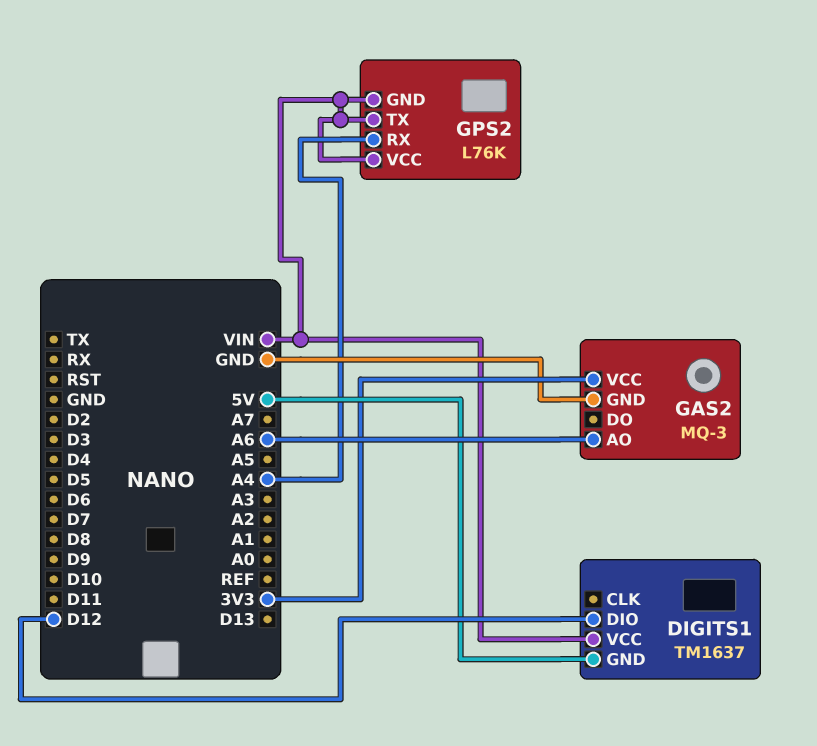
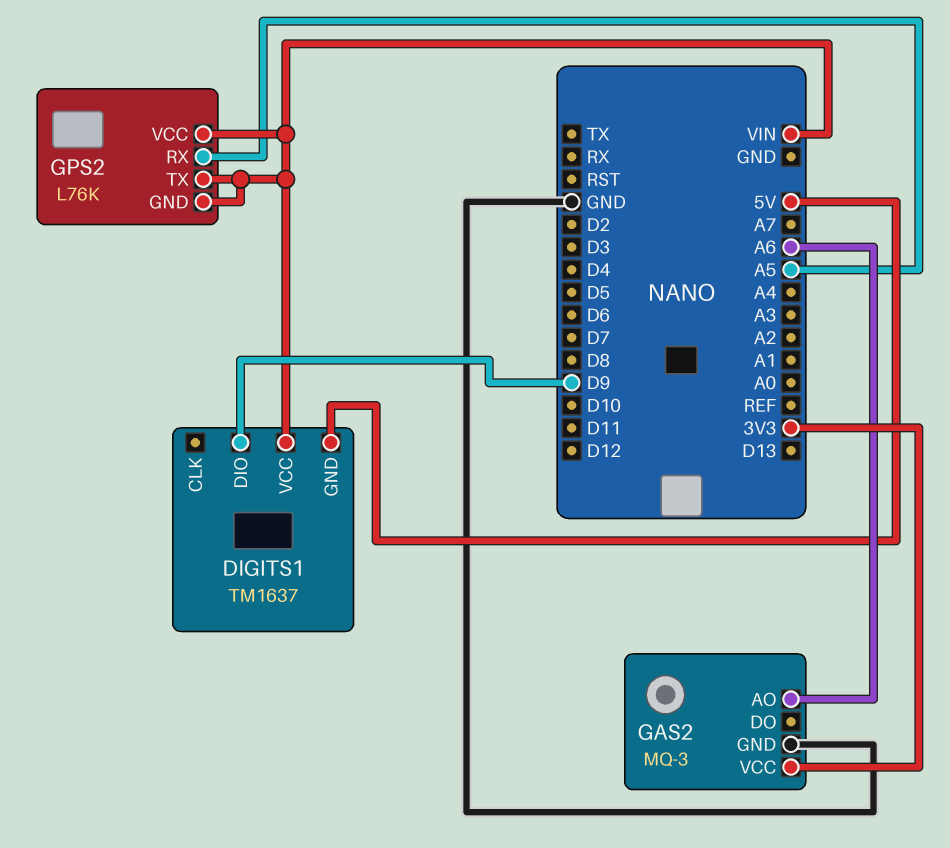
DIGITS1 pin DIO: D12 -> D9
GPS2 pin RX: A4 -> A5

